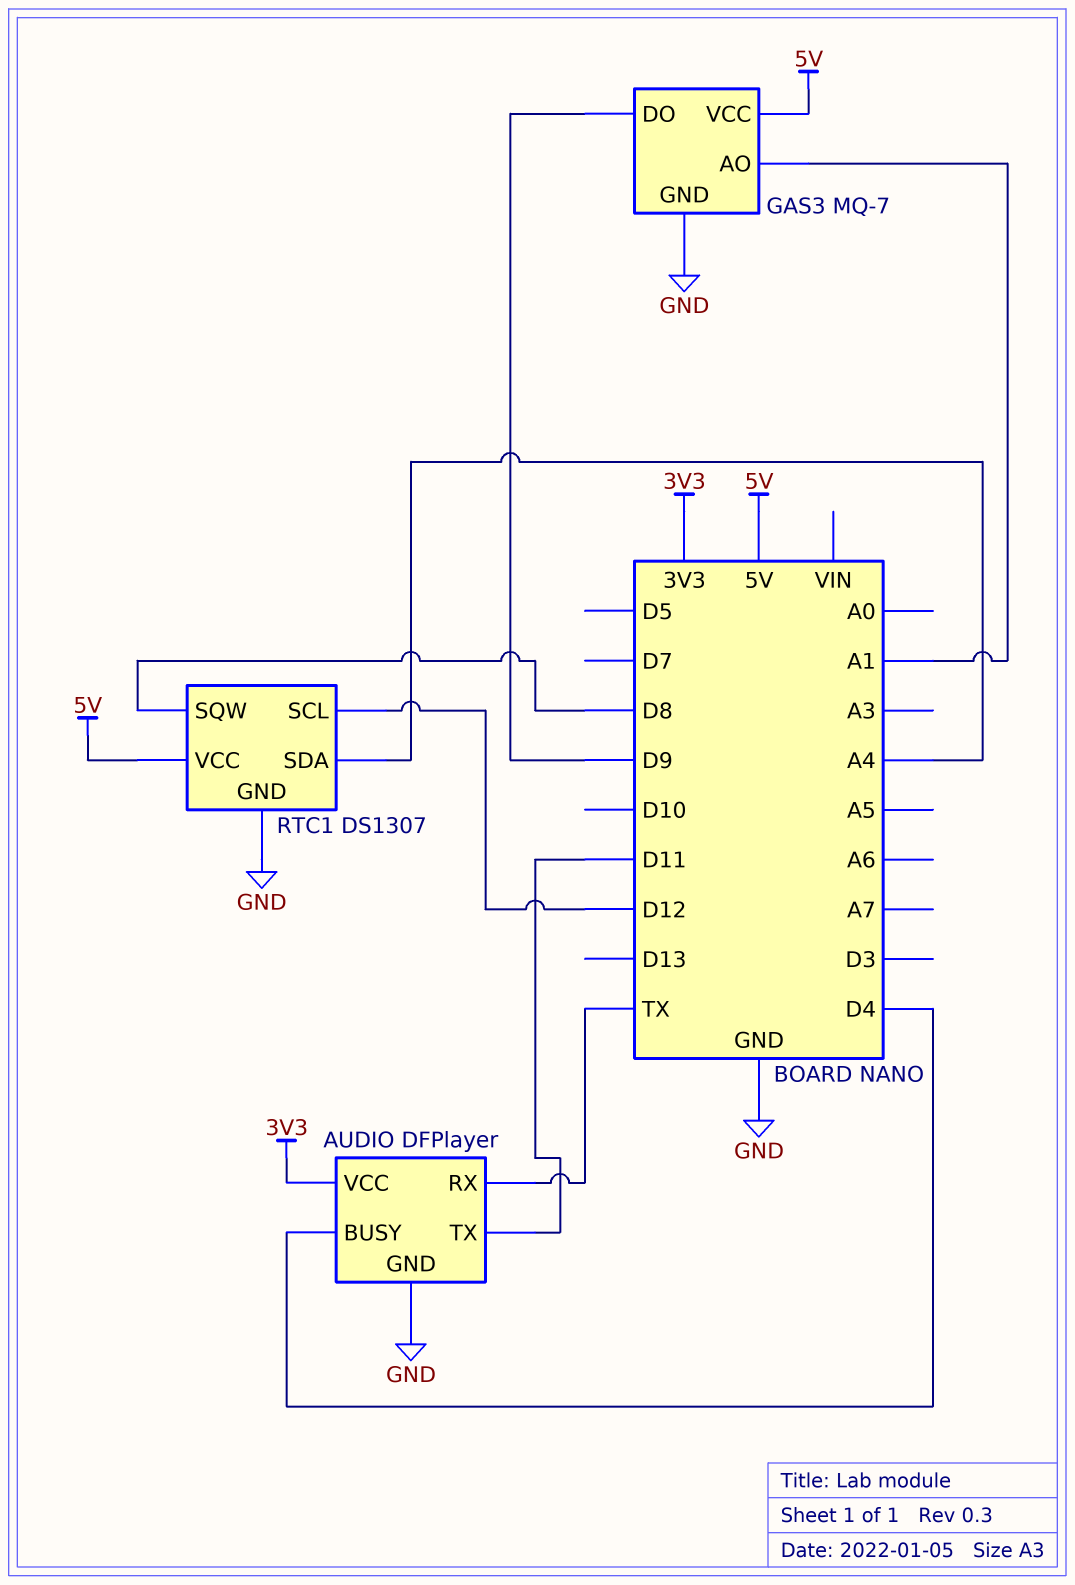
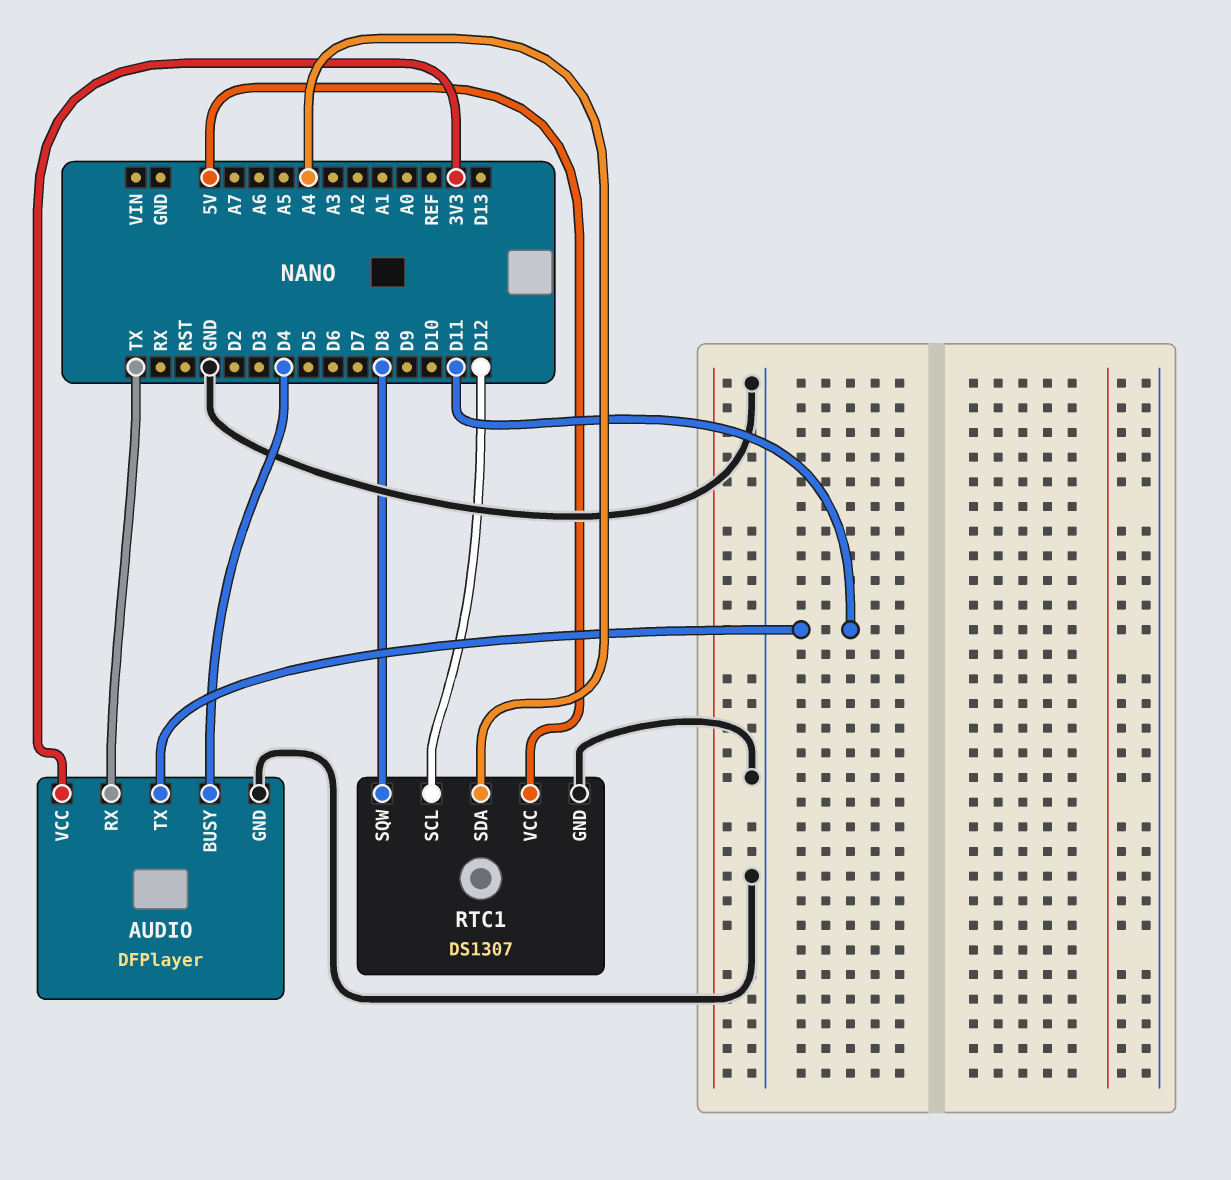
GAS3: MQ-7 -> none
GAS3 pin AO: A1 -> none
GAS3 pin DO: D9 -> none
GAS3 pin GND: GND -> none
GAS3 pin VCC: 5V -> none

